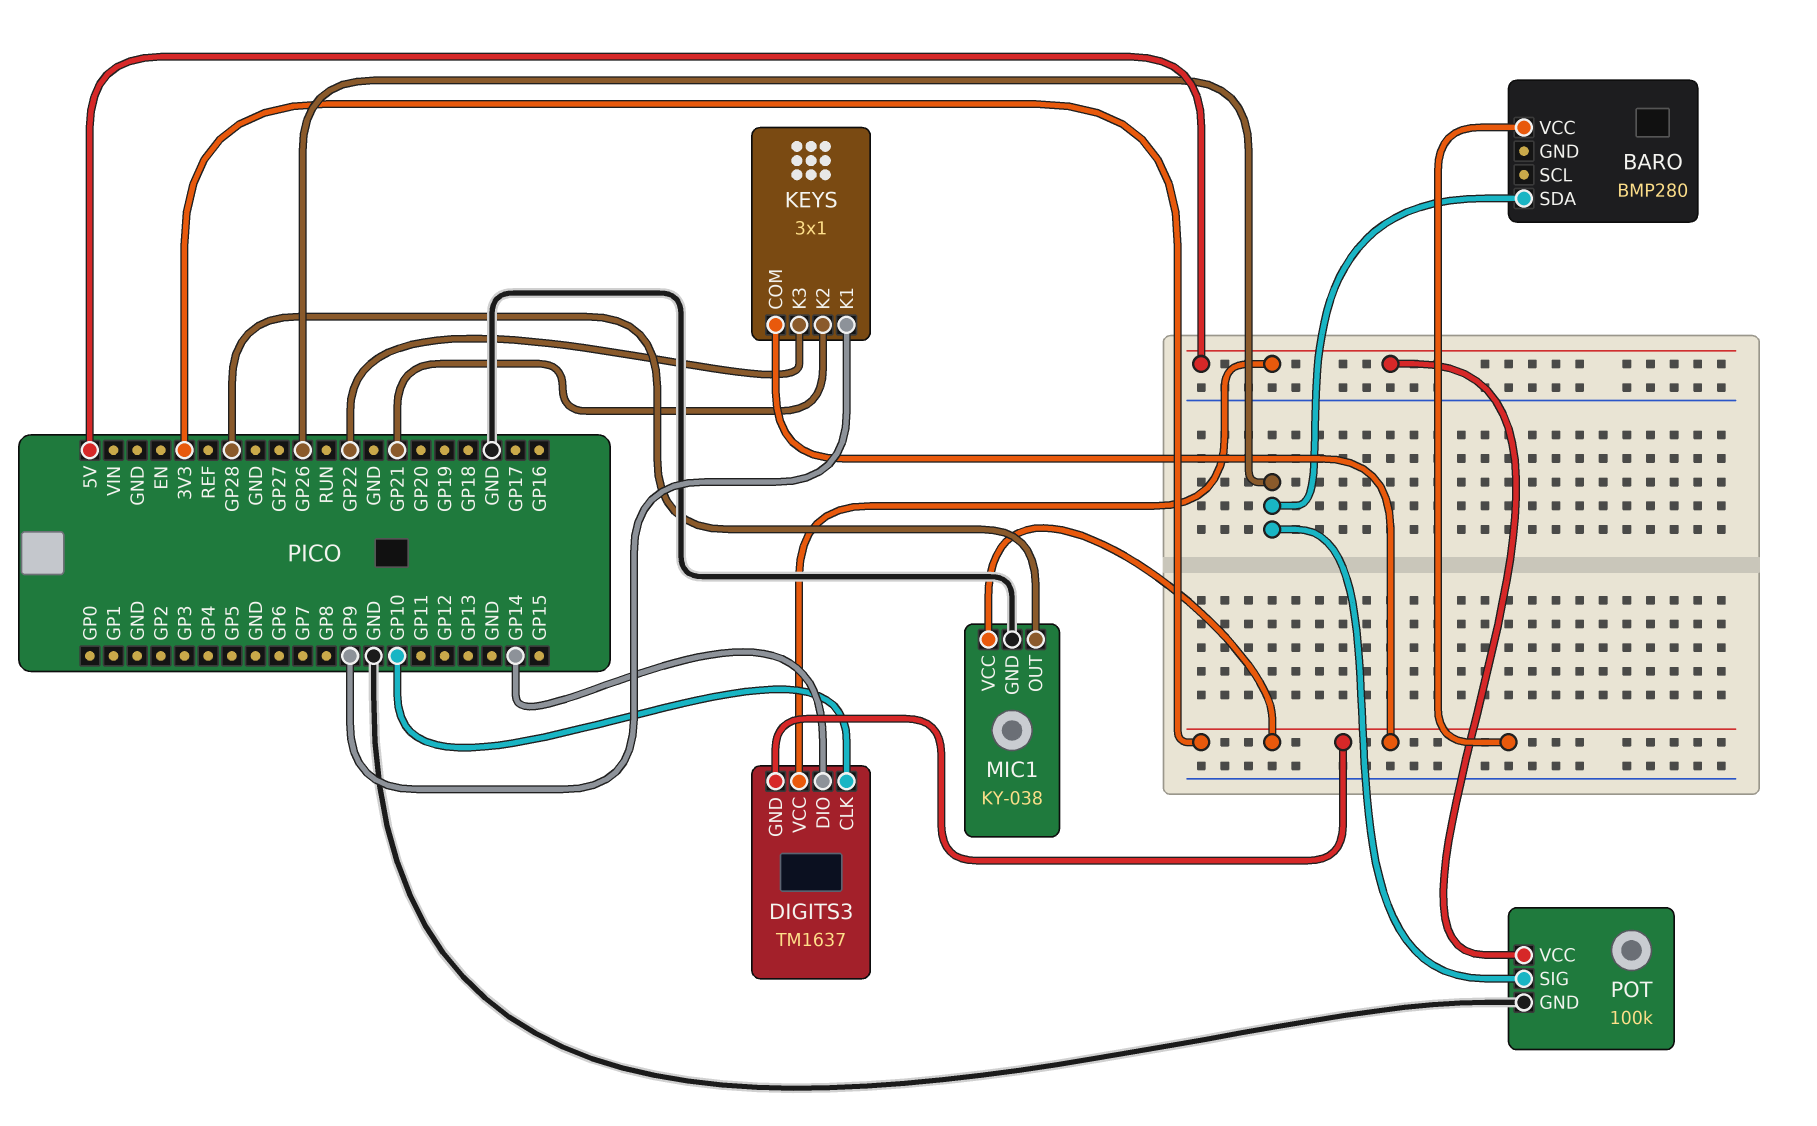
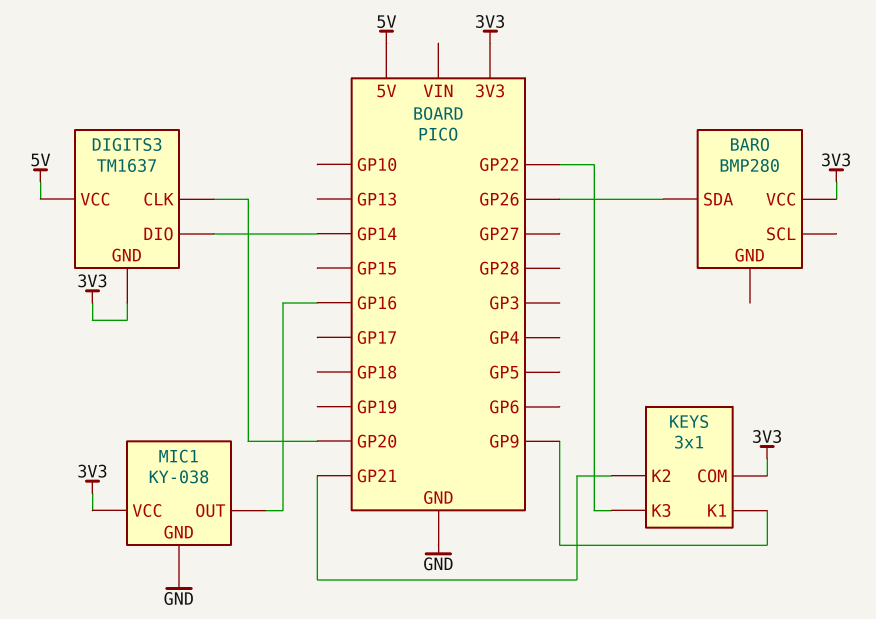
DIGITS3 pin CLK: GP10 -> GP20
MIC1 pin OUT: GP28 -> GP16
POT: 100k -> none
POT pin GND: GND -> none
POT pin SIG: GP26 -> none
POT pin VCC: 5V -> none

